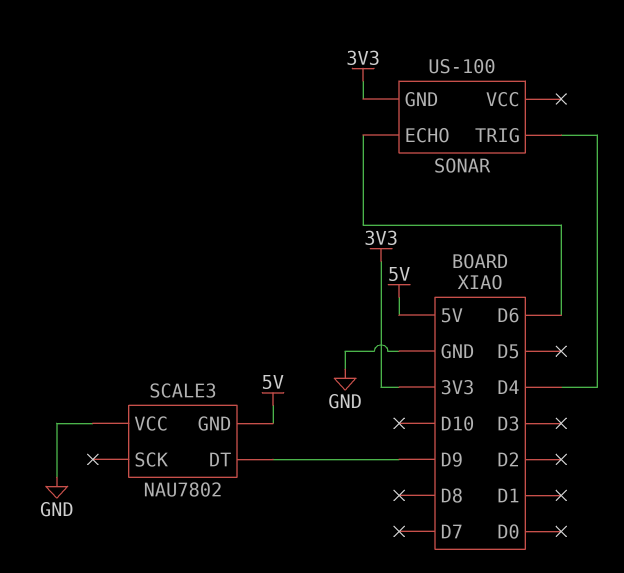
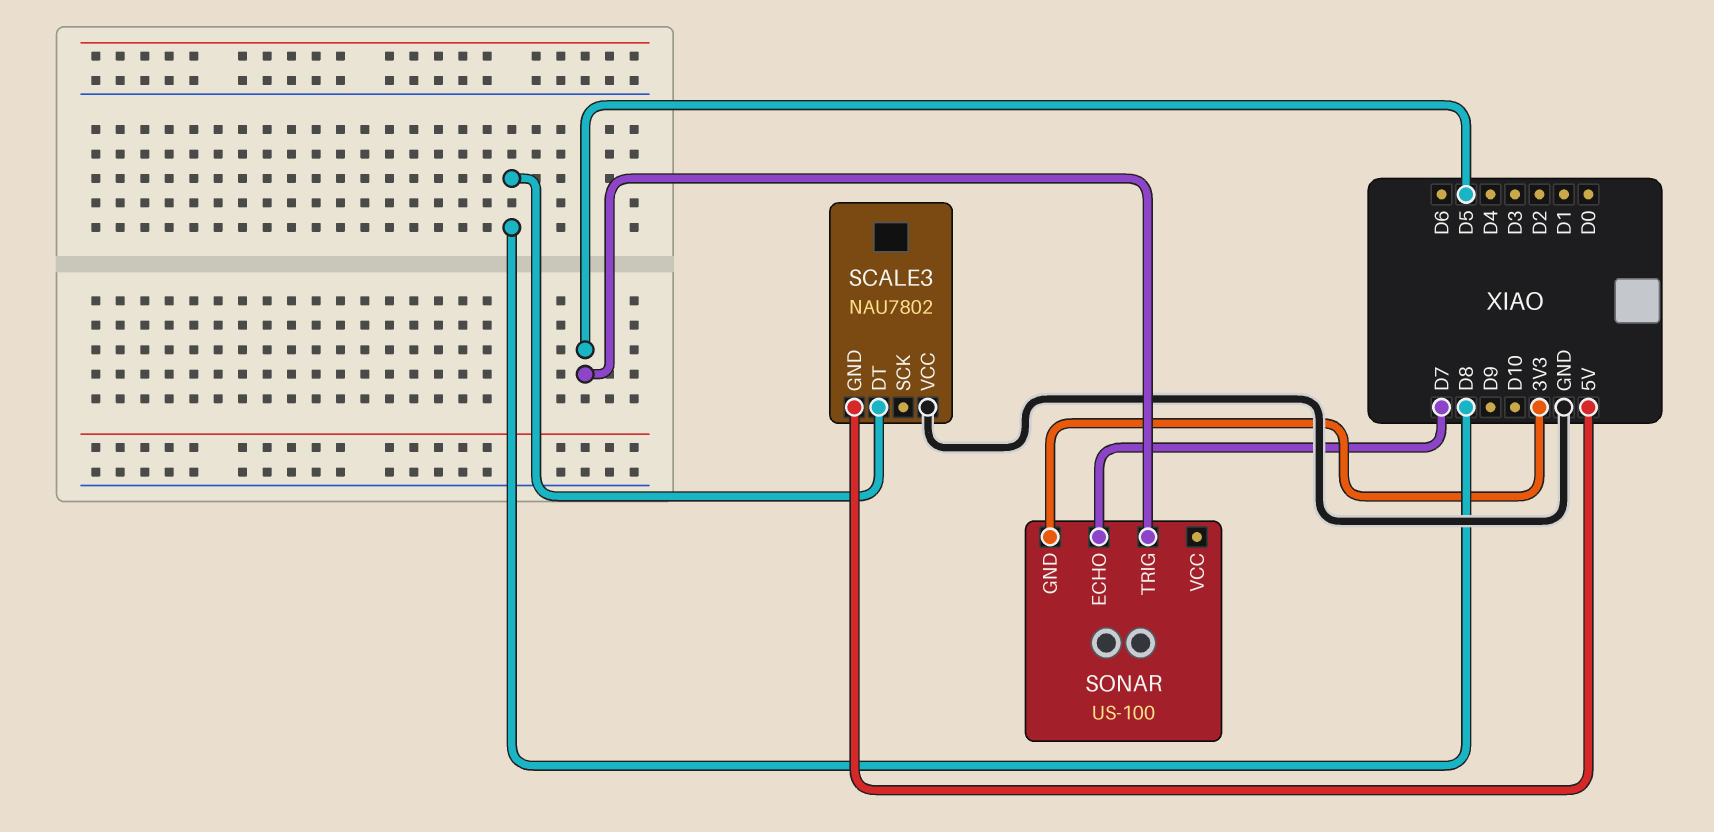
SCALE3 pin DT: D9 -> D8
SONAR pin ECHO: D6 -> D7
SONAR pin TRIG: D4 -> D5

